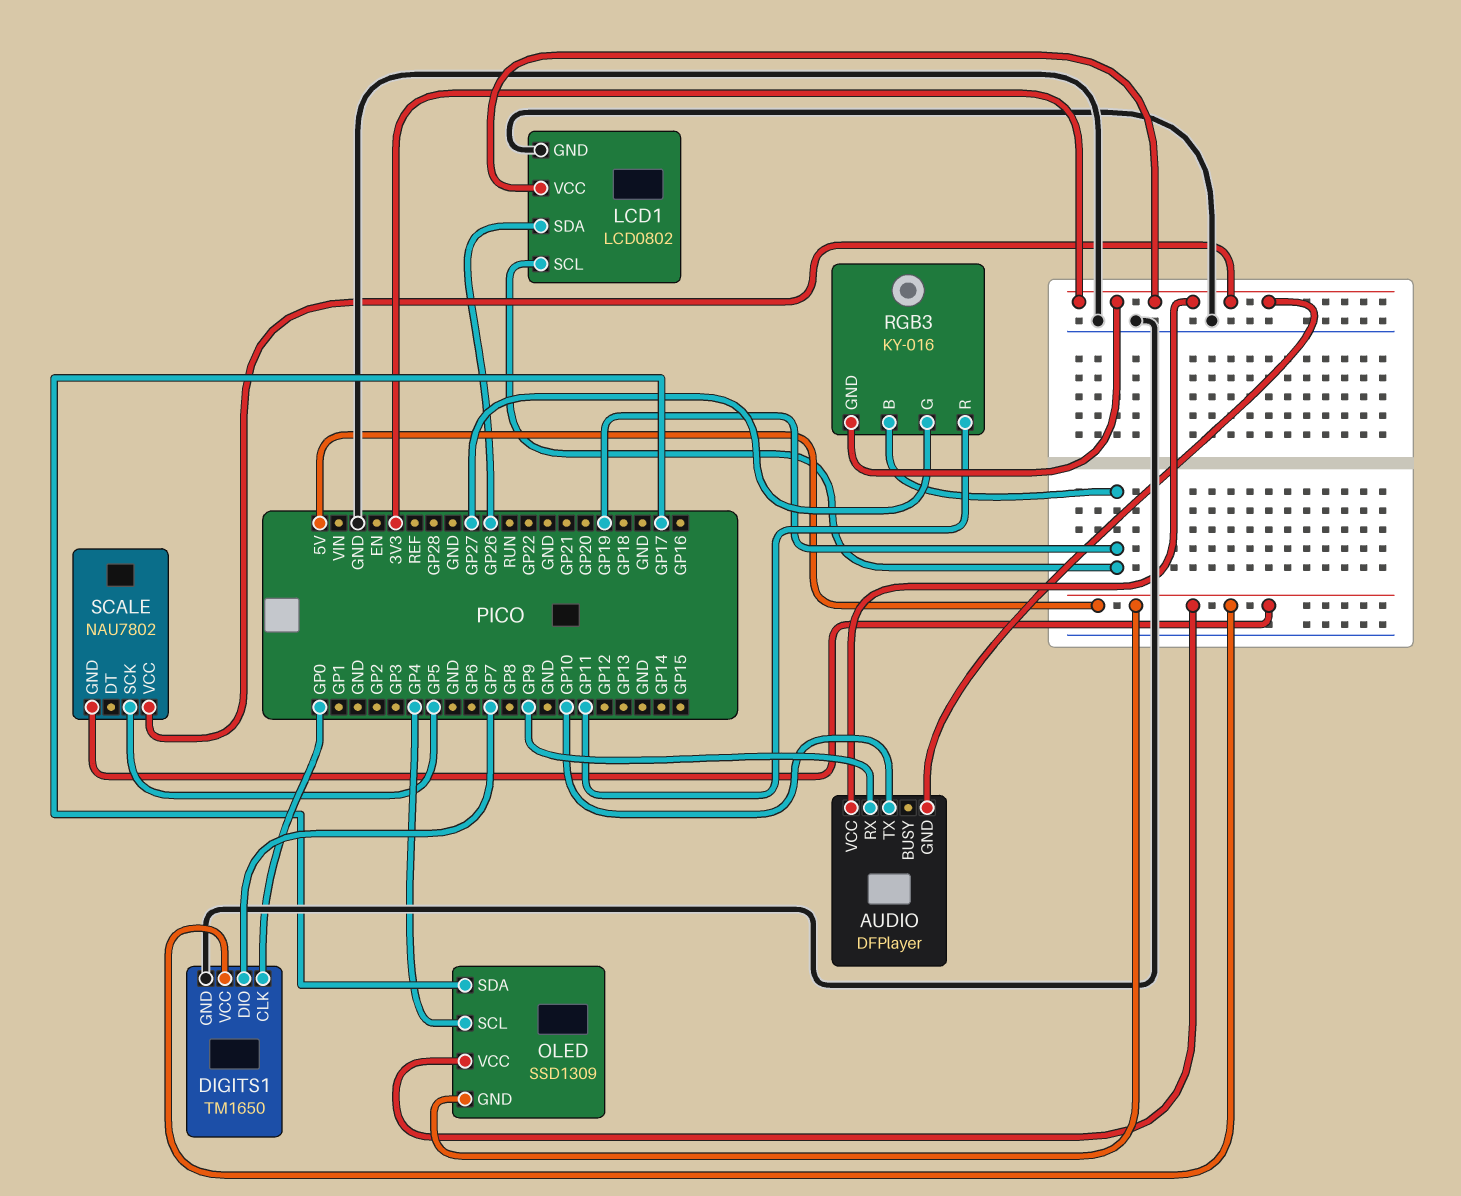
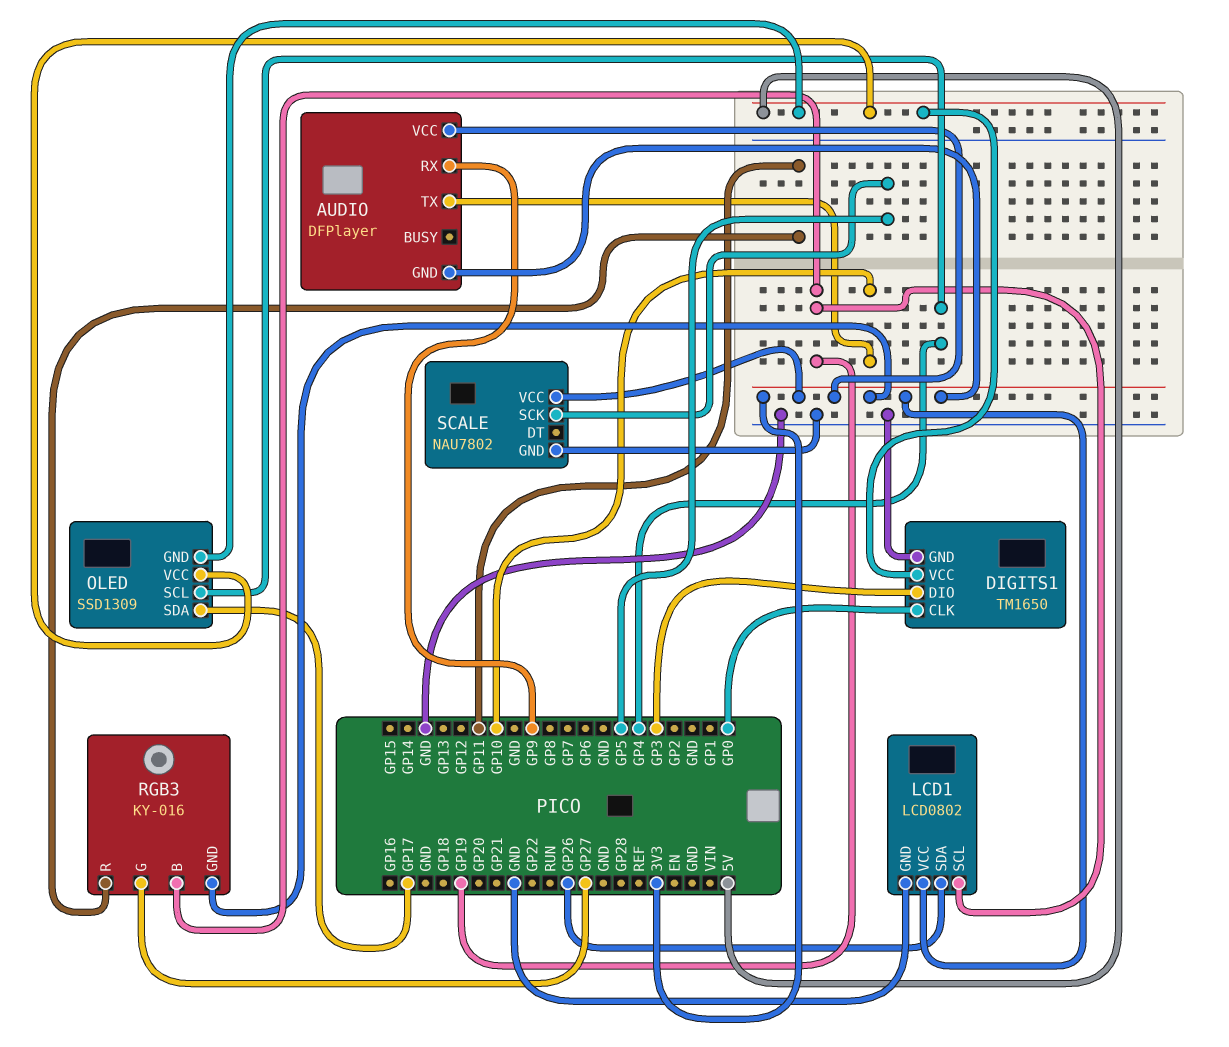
DIGITS1 pin DIO: GP7 -> GP3
SCALE pin GND: 5V -> GND

